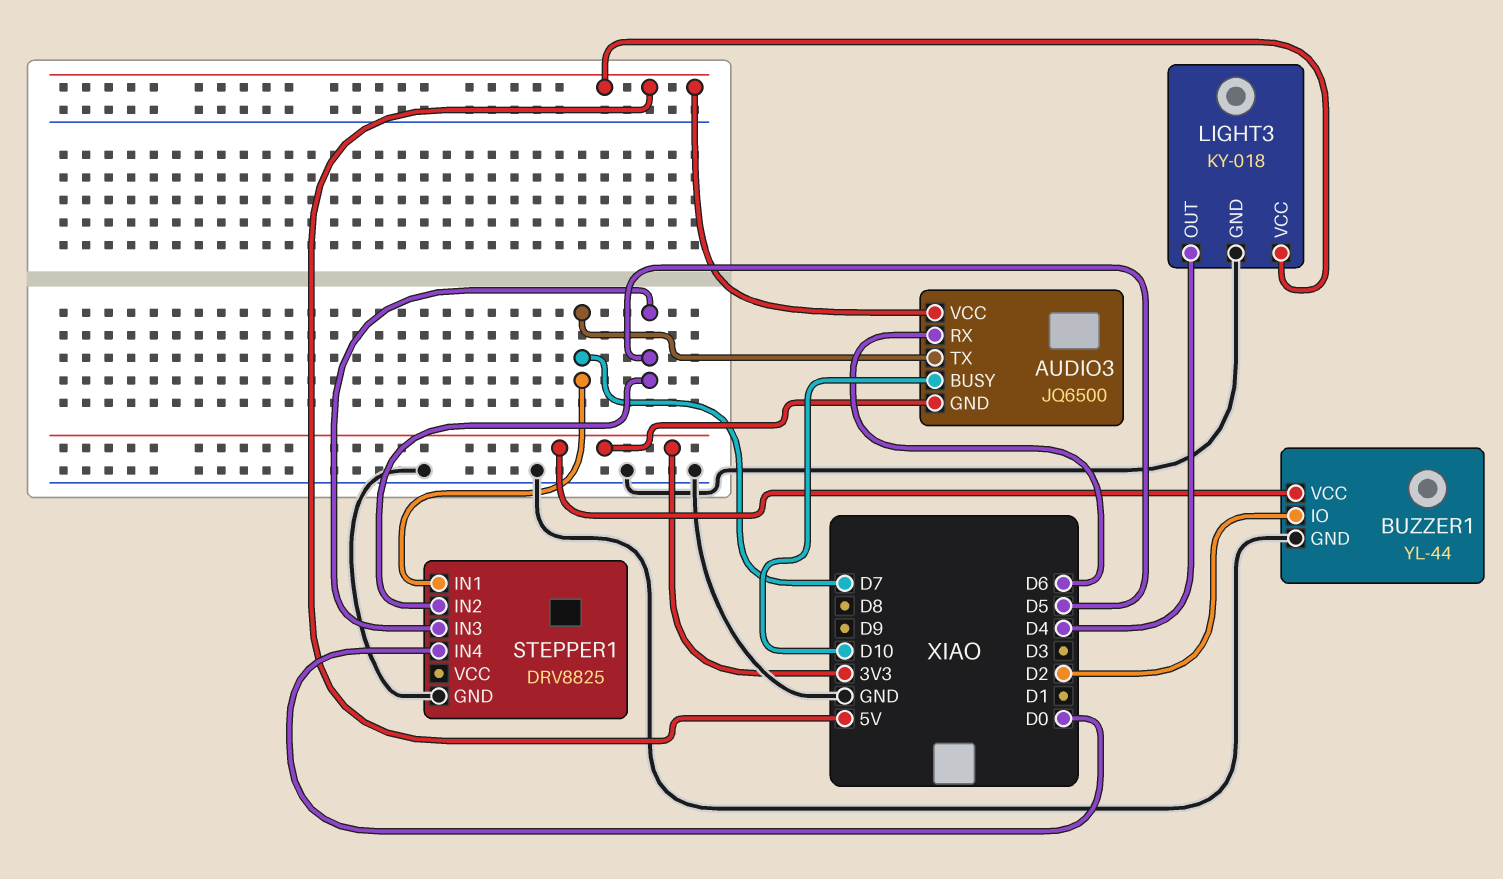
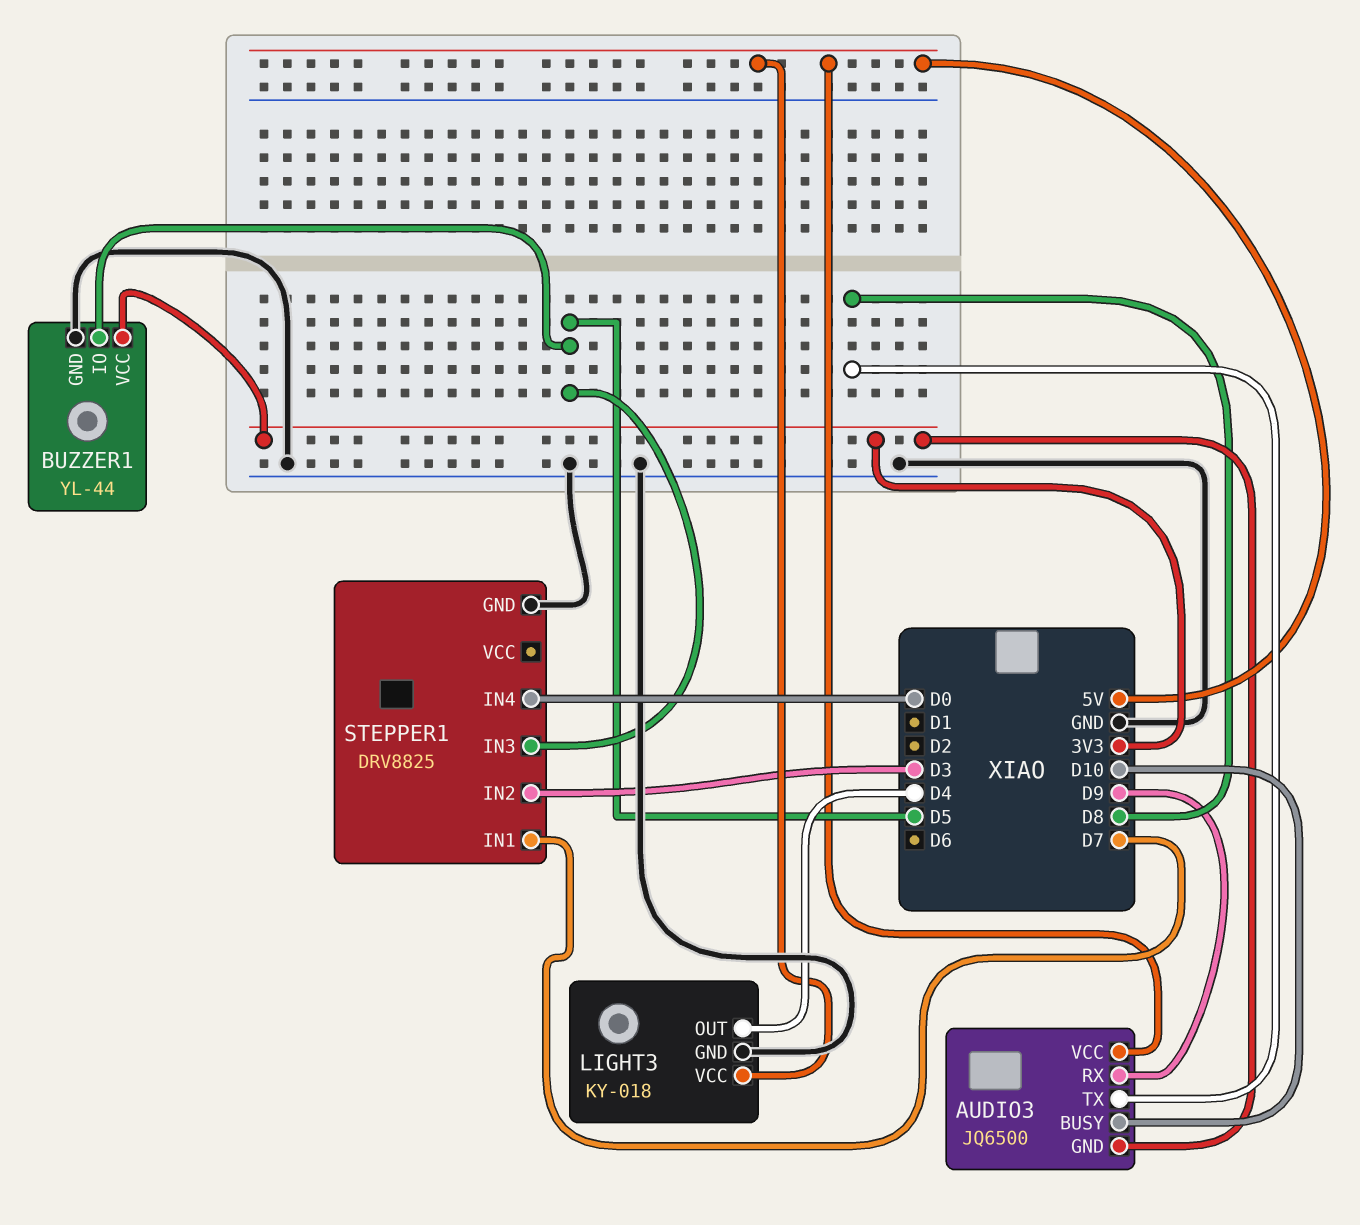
AUDIO3 pin RX: D6 -> D9
AUDIO3 pin TX: D7 -> D8
BUZZER1 pin IO: D2 -> D5
STEPPER1 pin IN2: D5 -> D3

